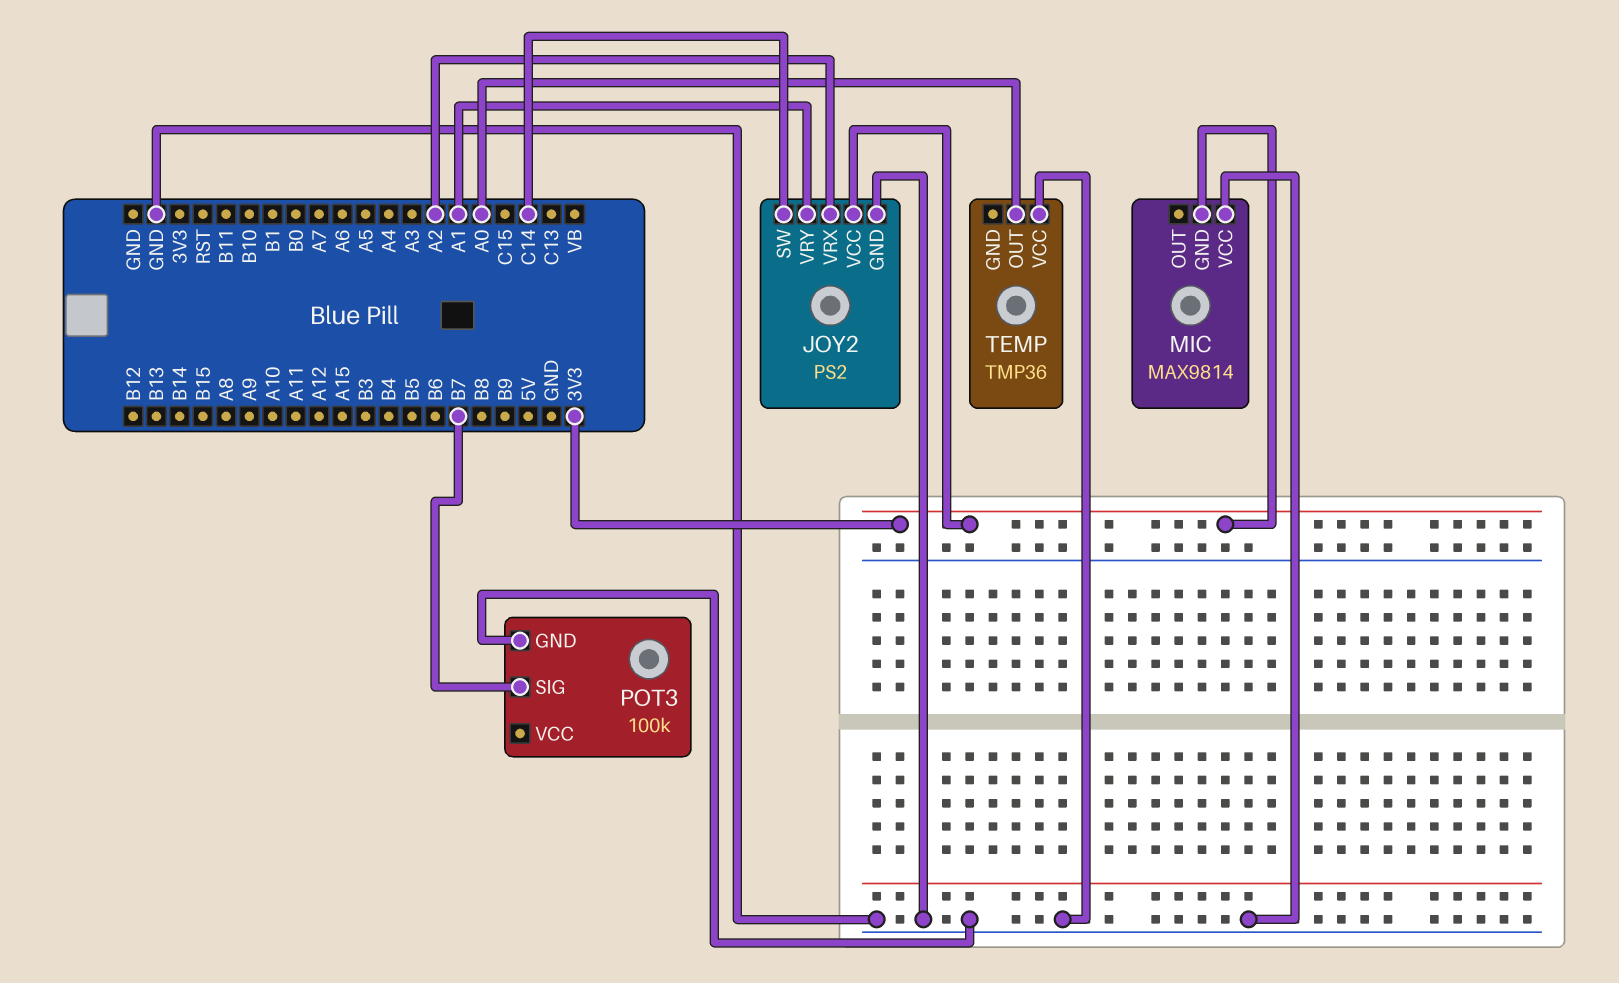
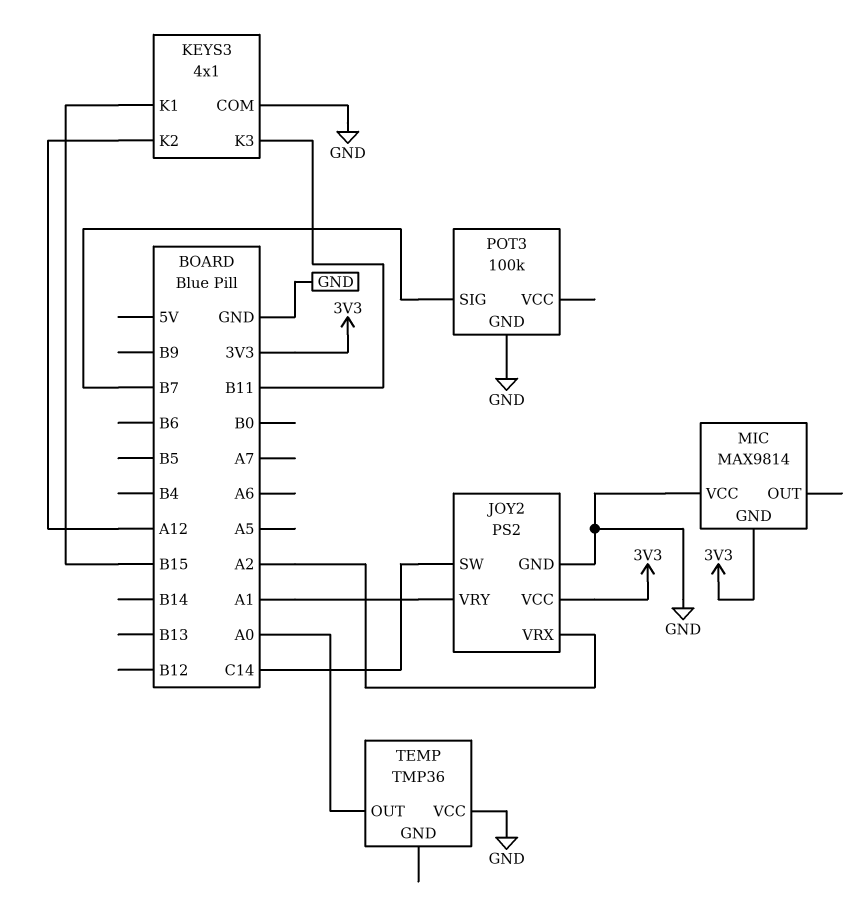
KEYS3: none -> 4x1
KEYS3 pin COM: none -> GND
KEYS3 pin K1: none -> B15
KEYS3 pin K2: none -> A12
KEYS3 pin K3: none -> B11

